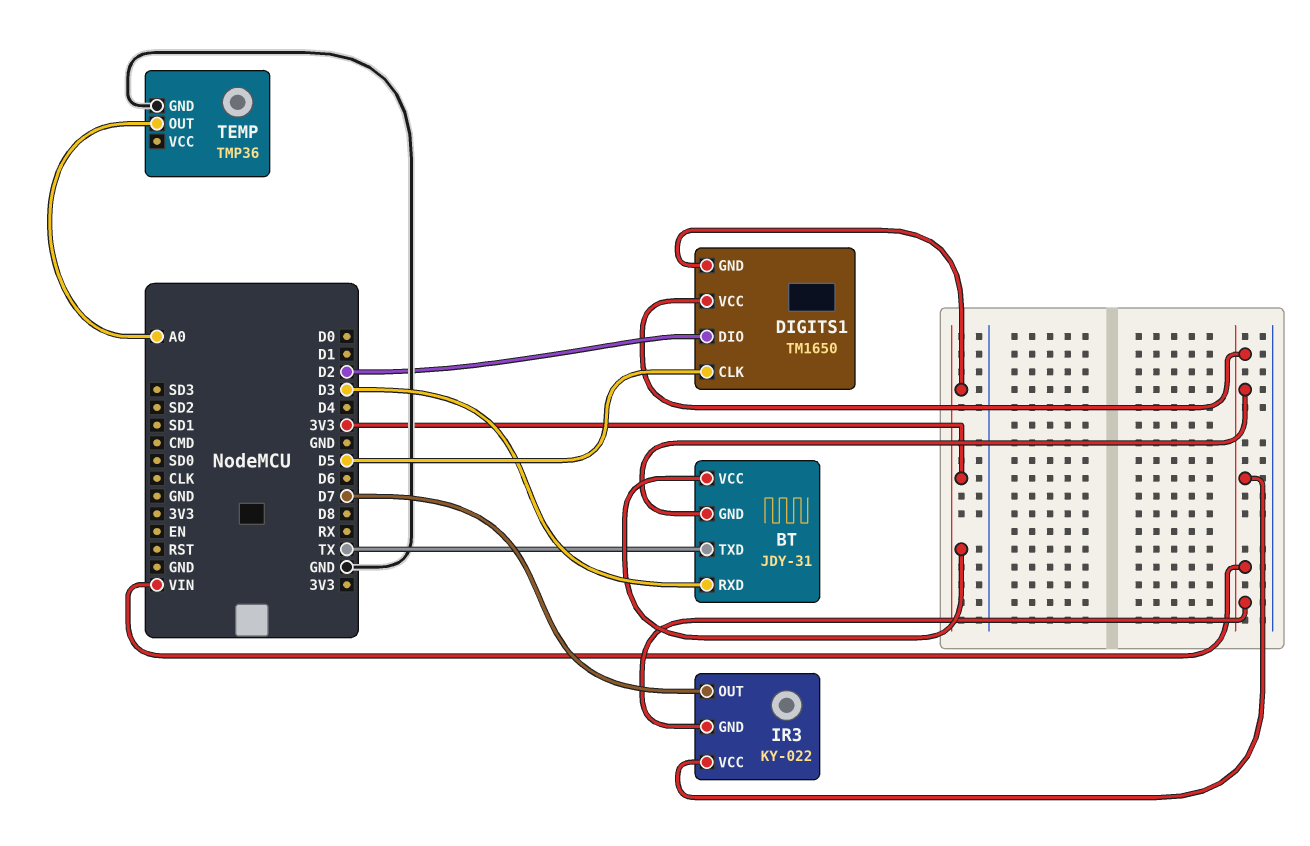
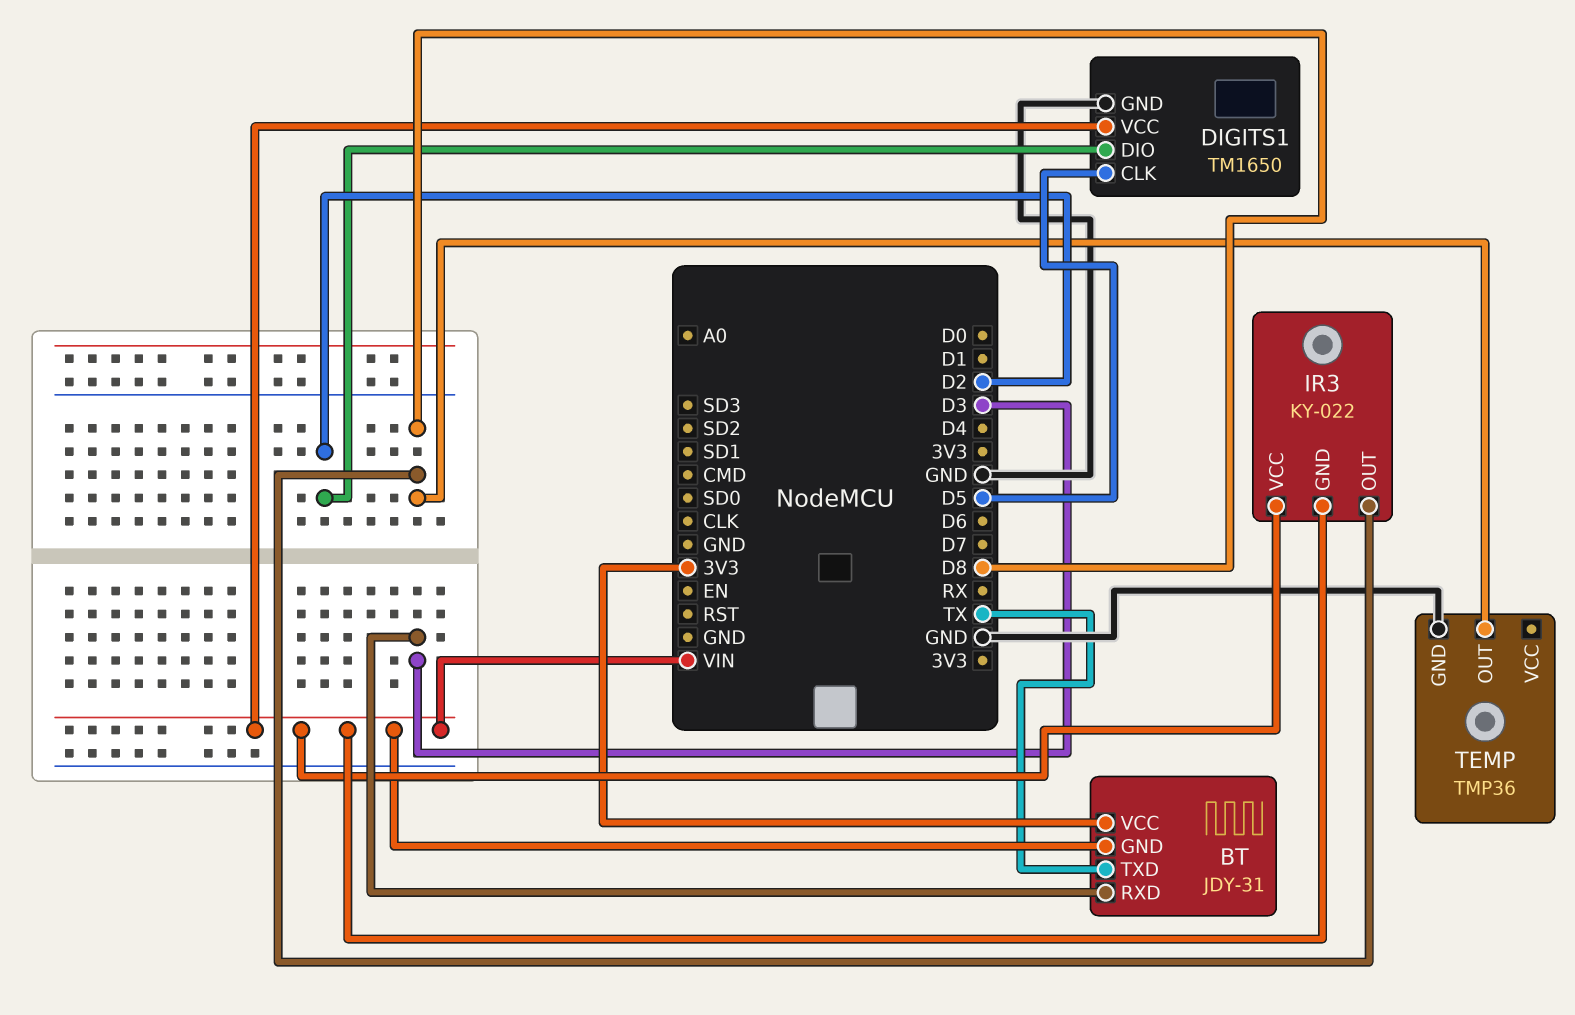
DIGITS1 pin GND: 3V3 -> GND
IR3 pin OUT: D7 -> D8
TEMP pin OUT: A0 -> D8

